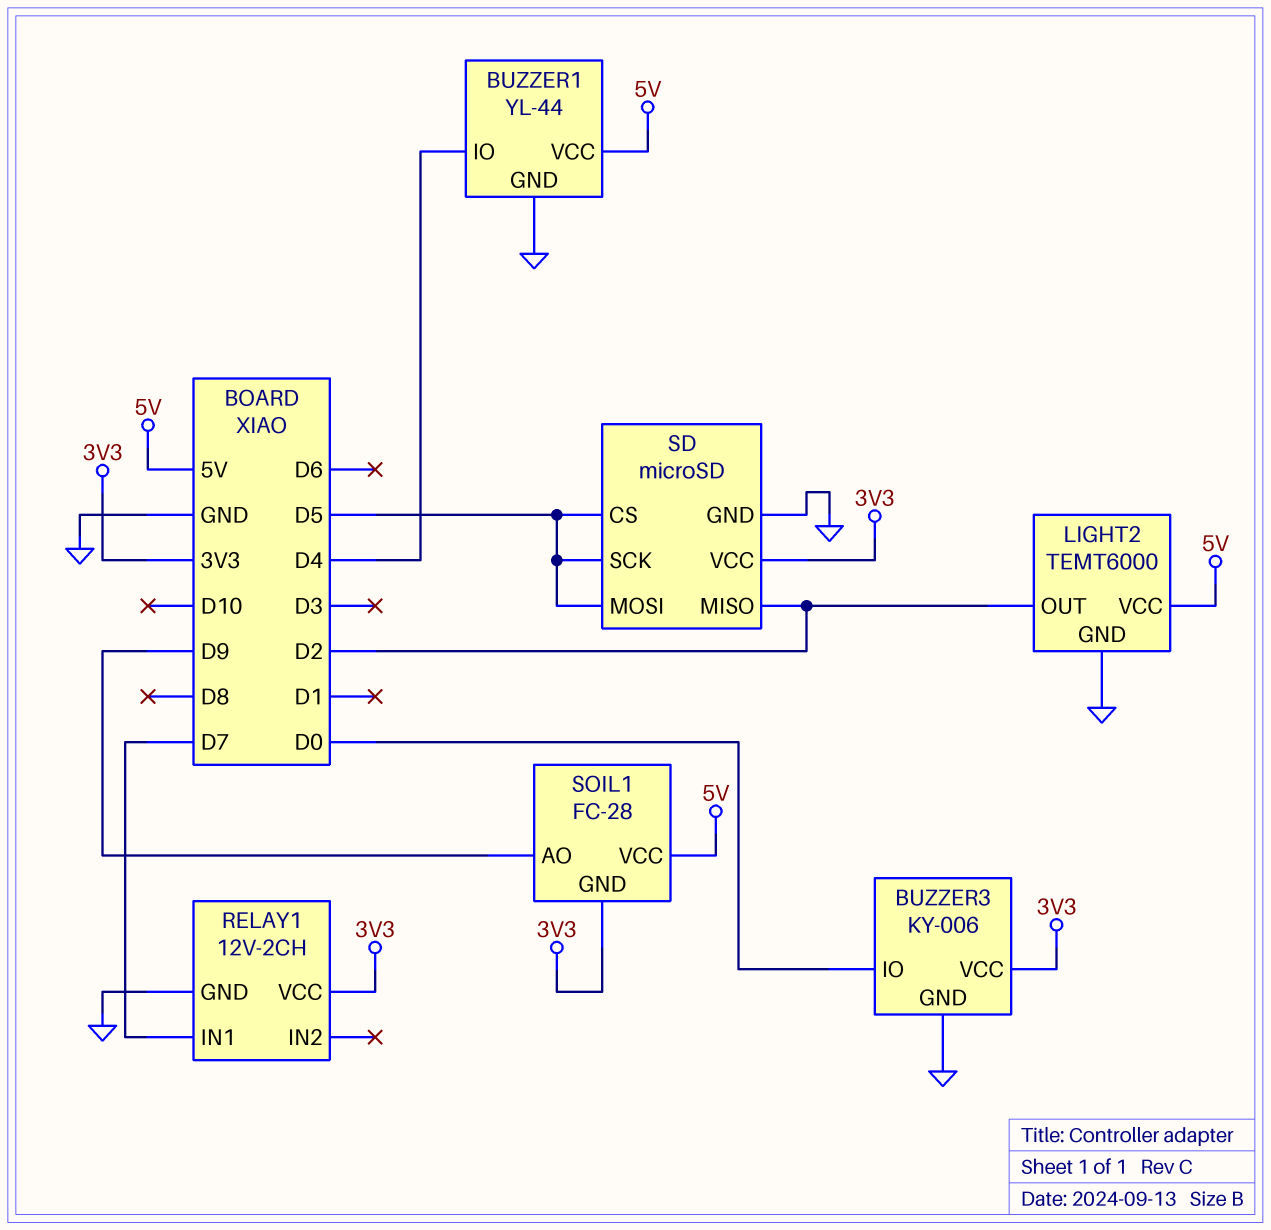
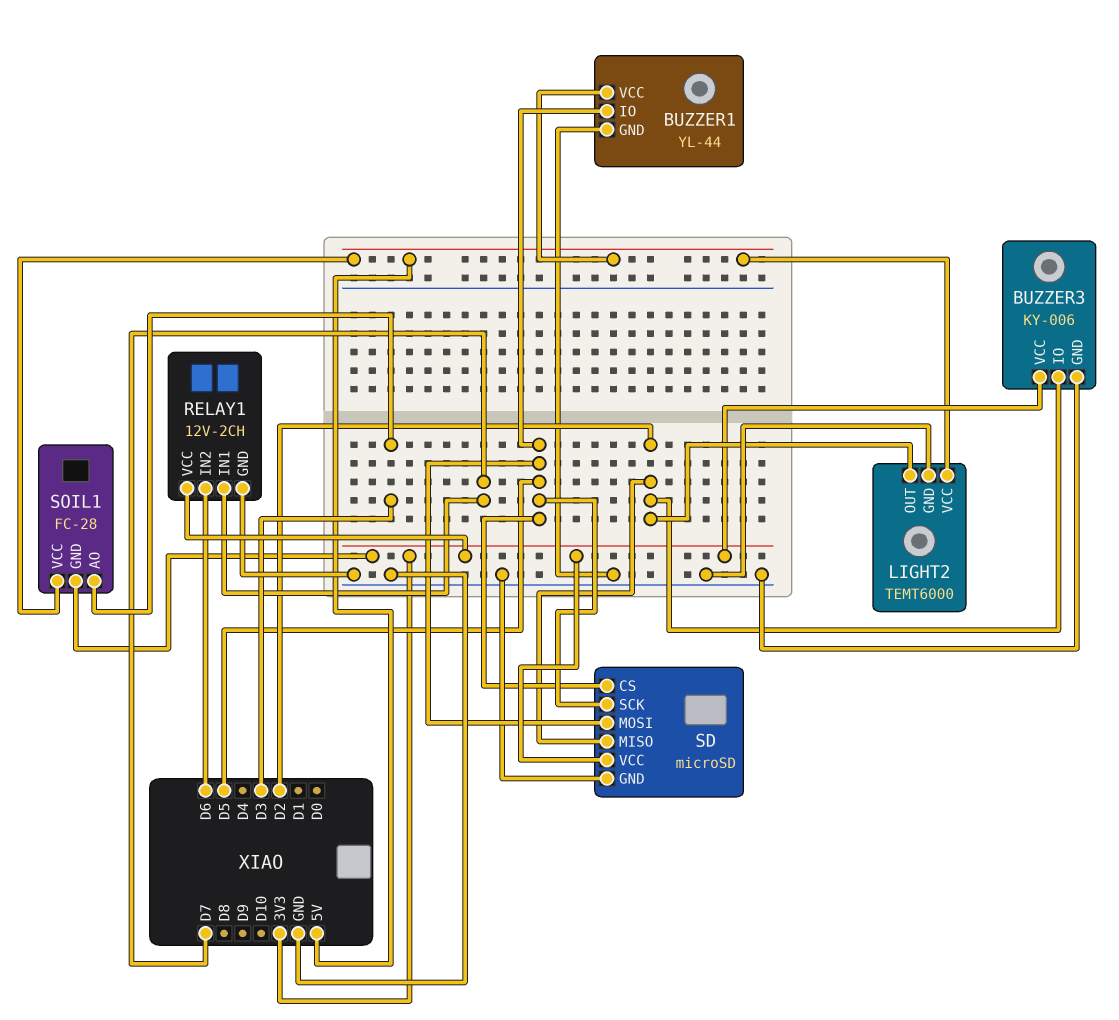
BUZZER1 pin IO: D4 -> D5
BUZZER3 pin IO: D0 -> D2
RELAY1 pin IN2: none -> D6
SOIL1 pin AO: D9 -> D3

